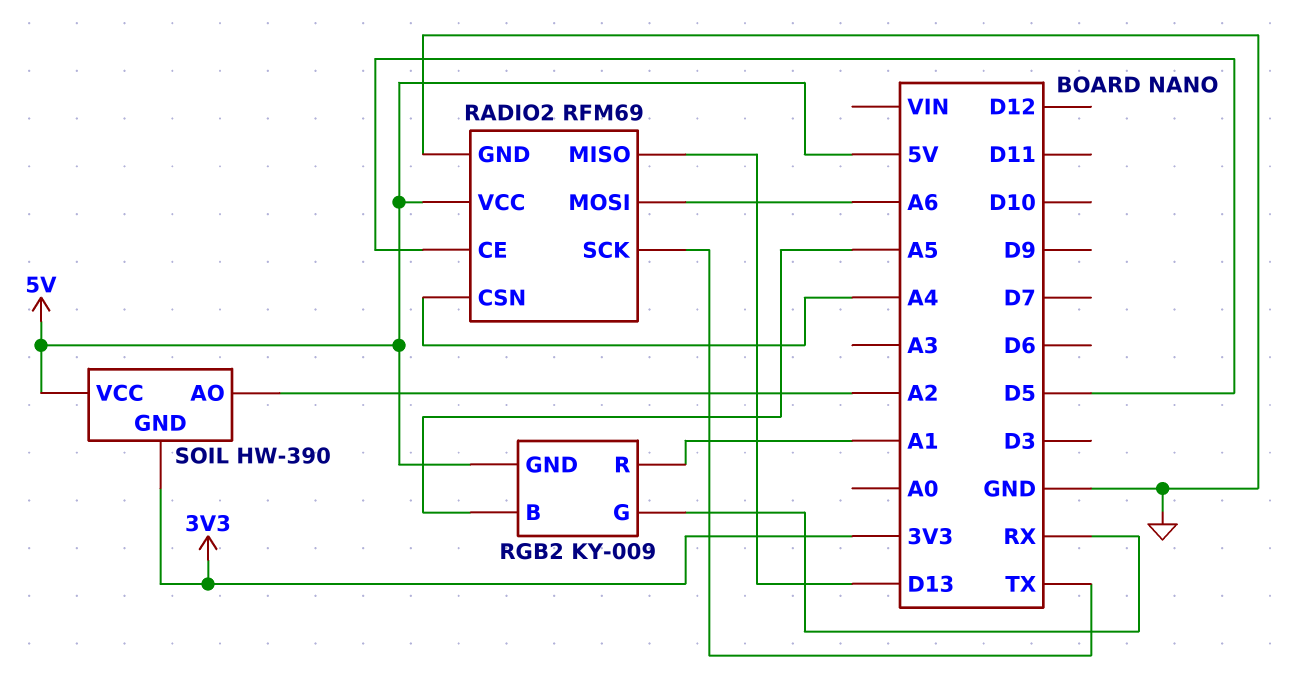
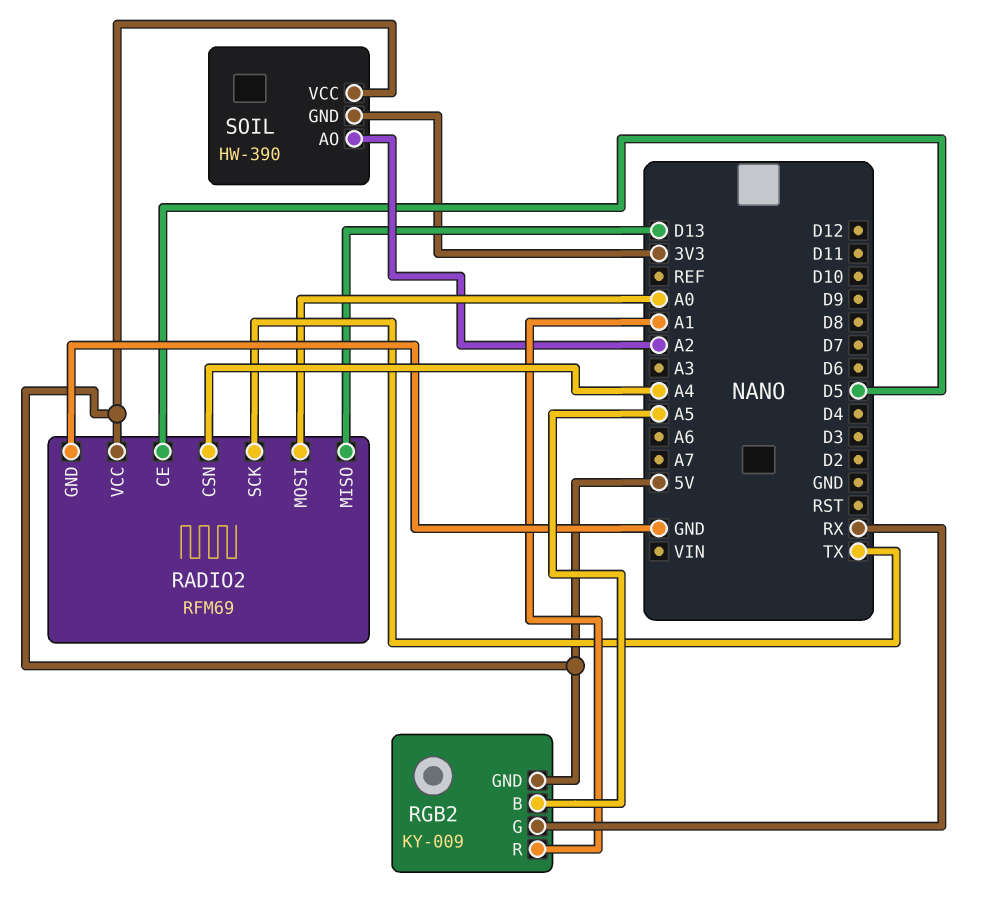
RADIO2 pin MOSI: A6 -> A0

